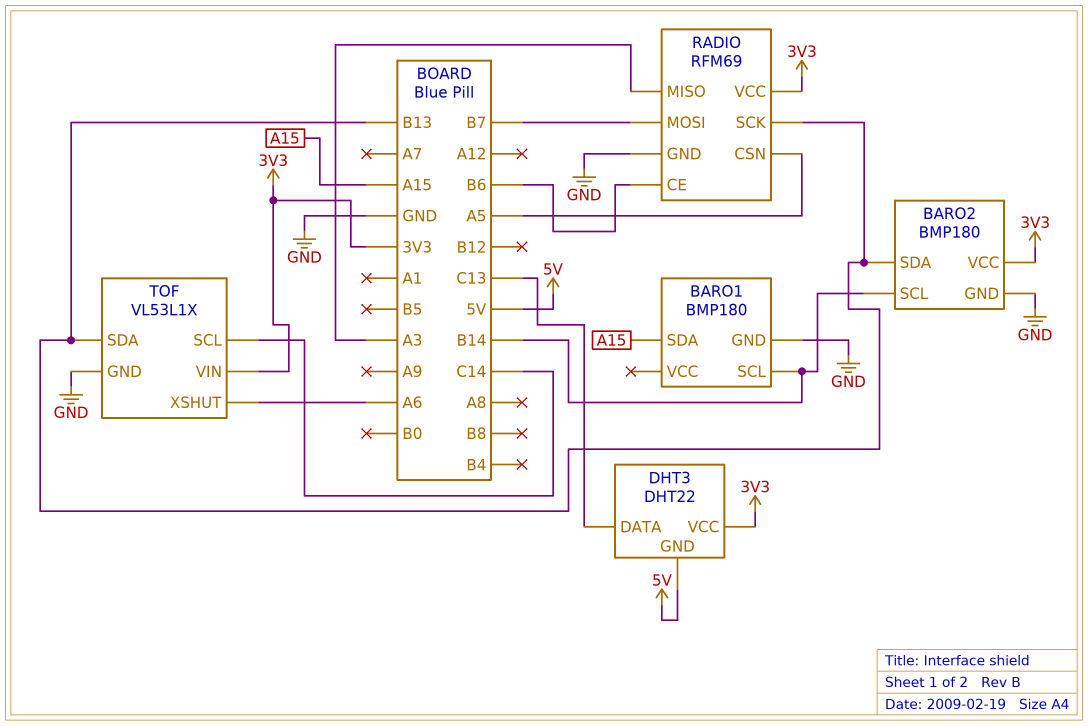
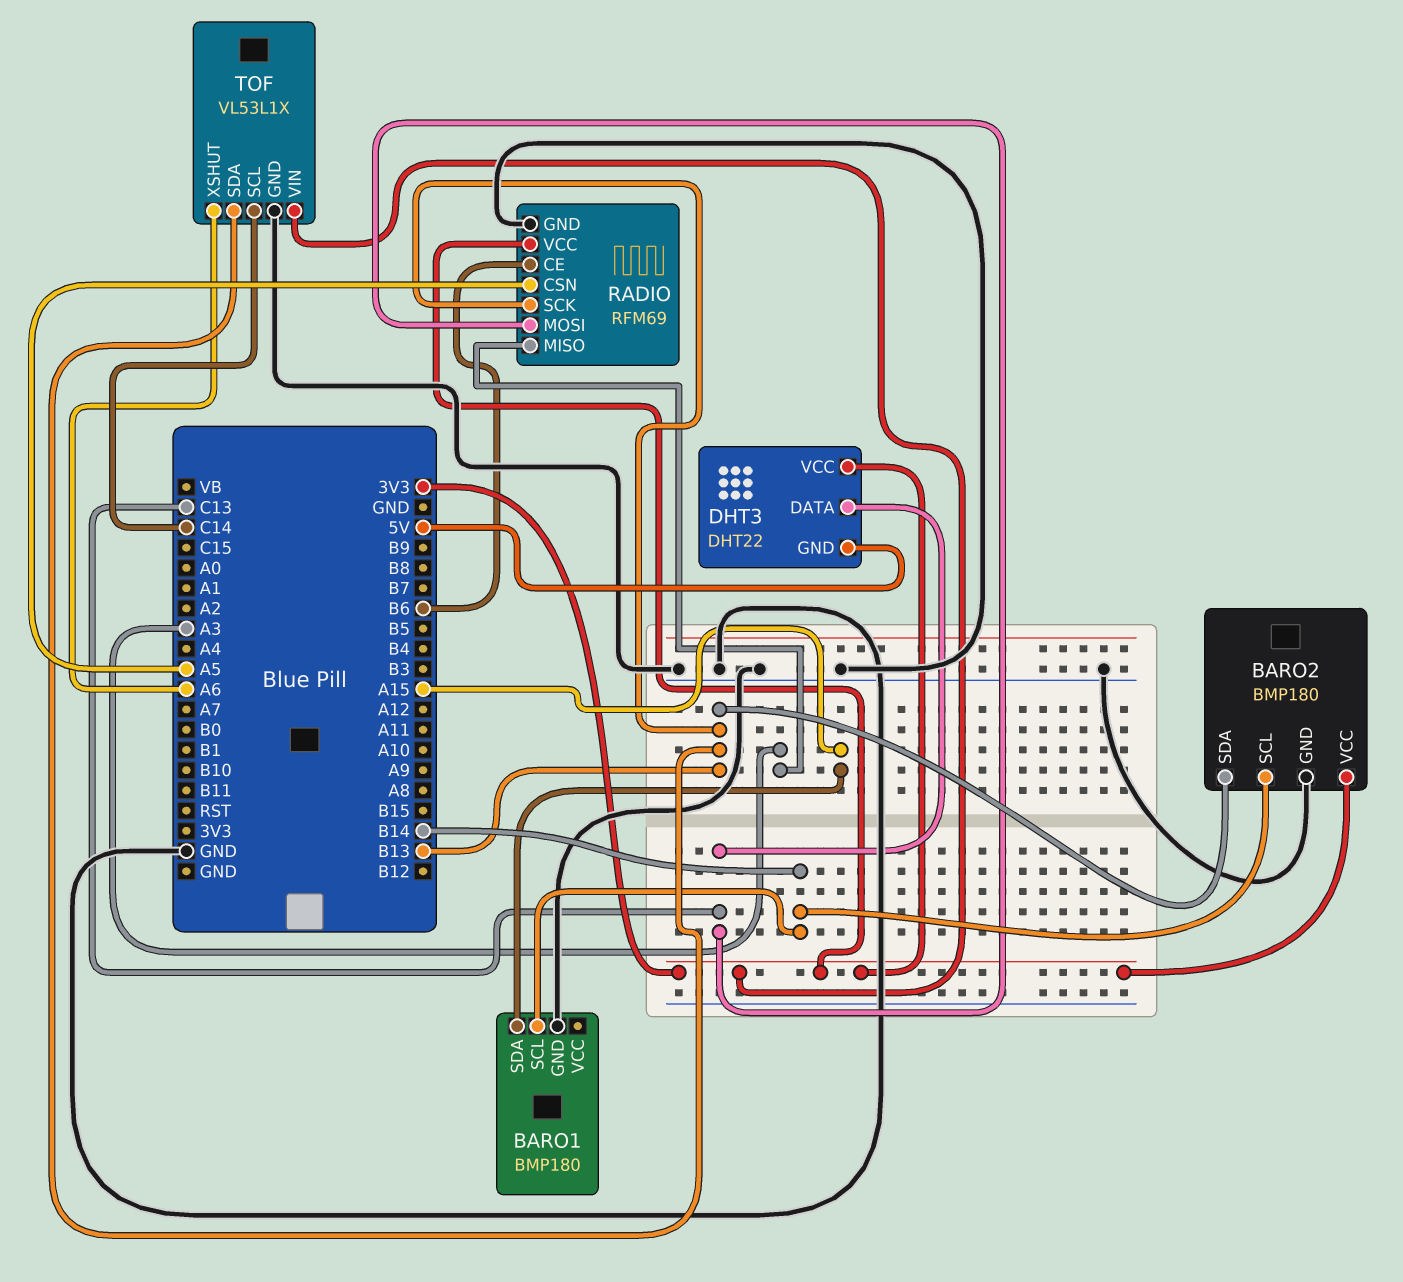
RADIO pin MOSI: B7 -> C13

